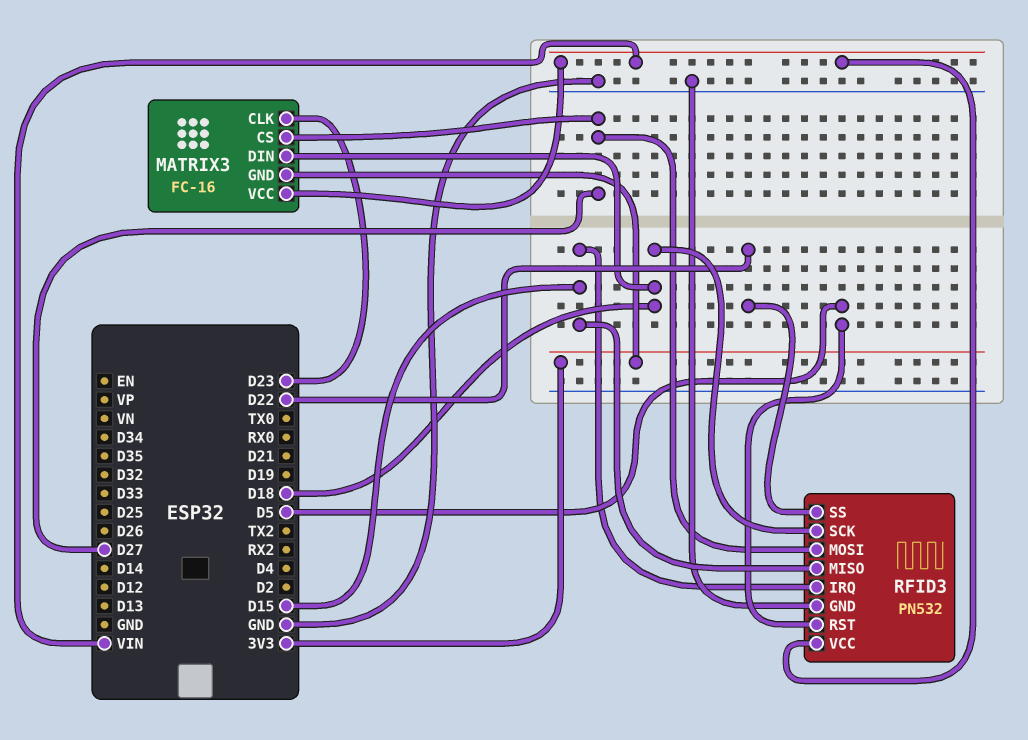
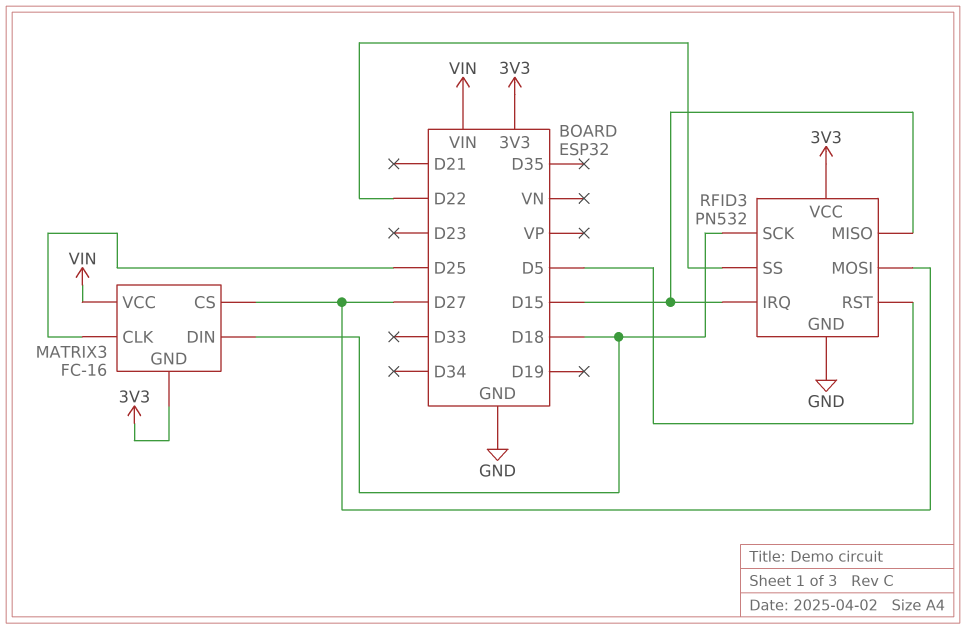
MATRIX3 pin CLK: D23 -> D25
RFID3 pin VCC: VIN -> 3V3

